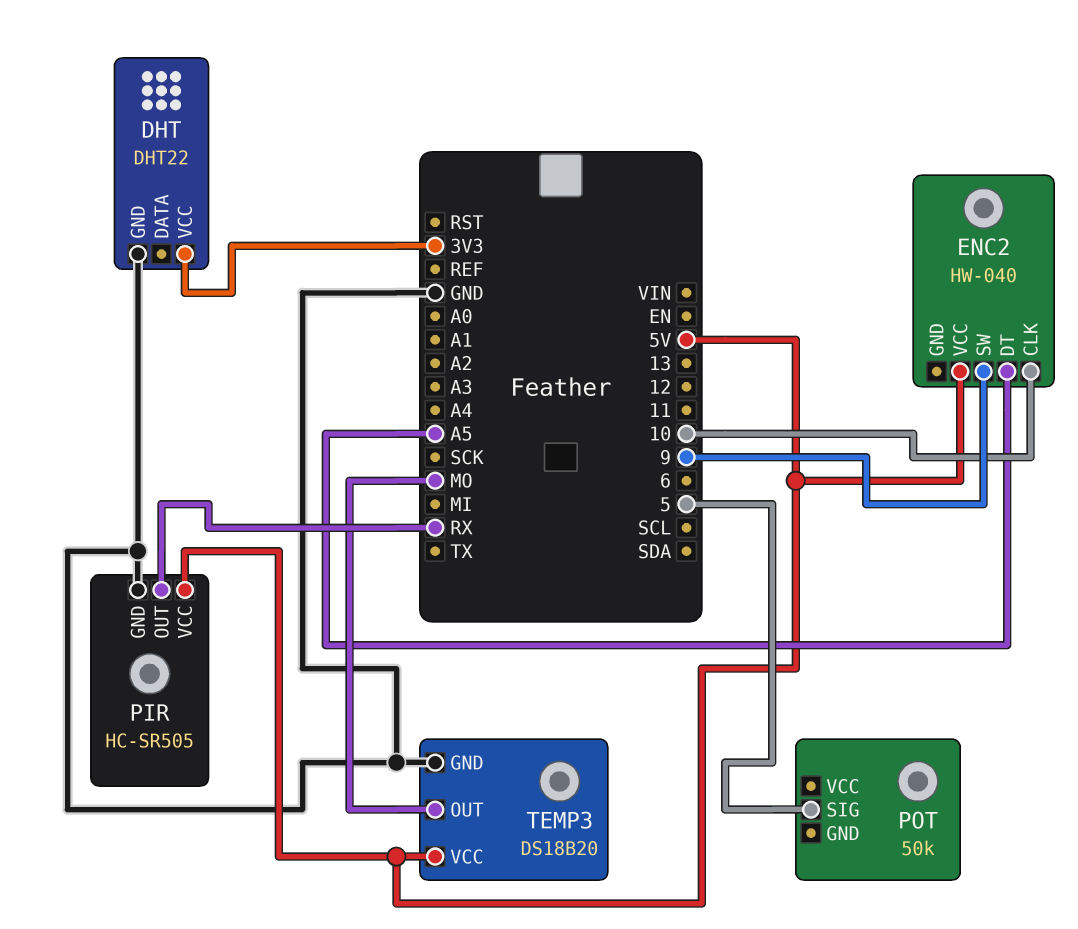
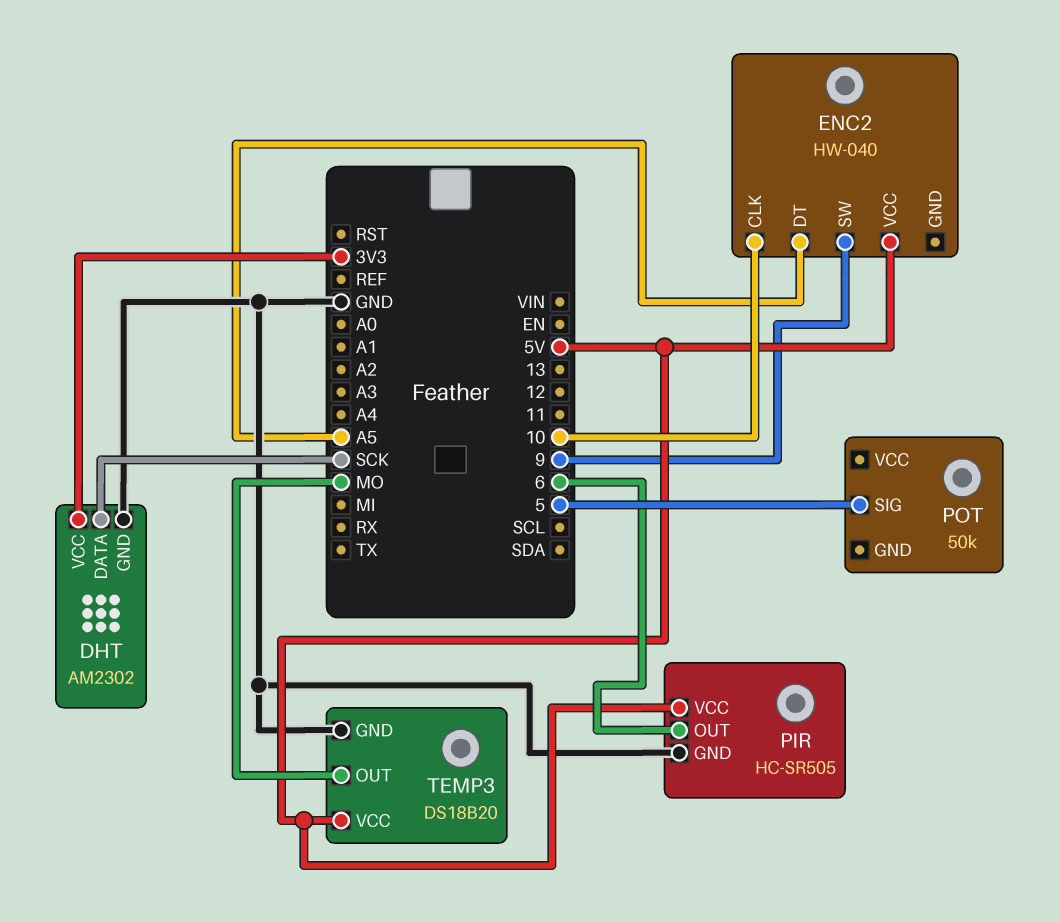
DHT: DHT22 -> AM2302
DHT pin DATA: none -> SCK
PIR pin OUT: RX -> 6

